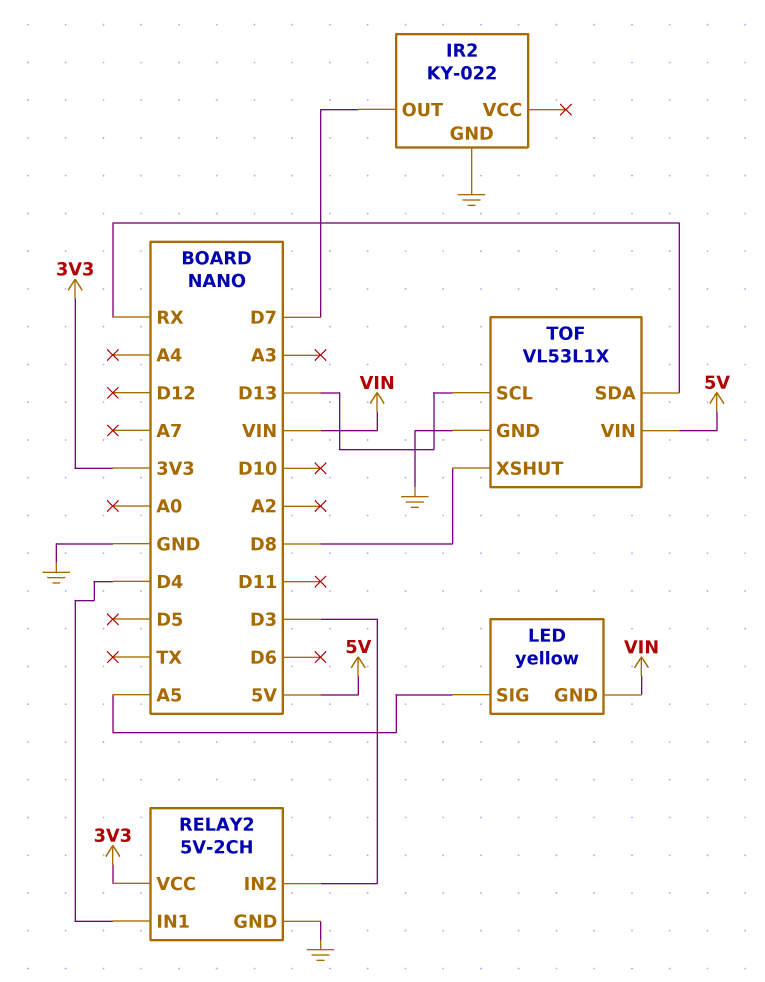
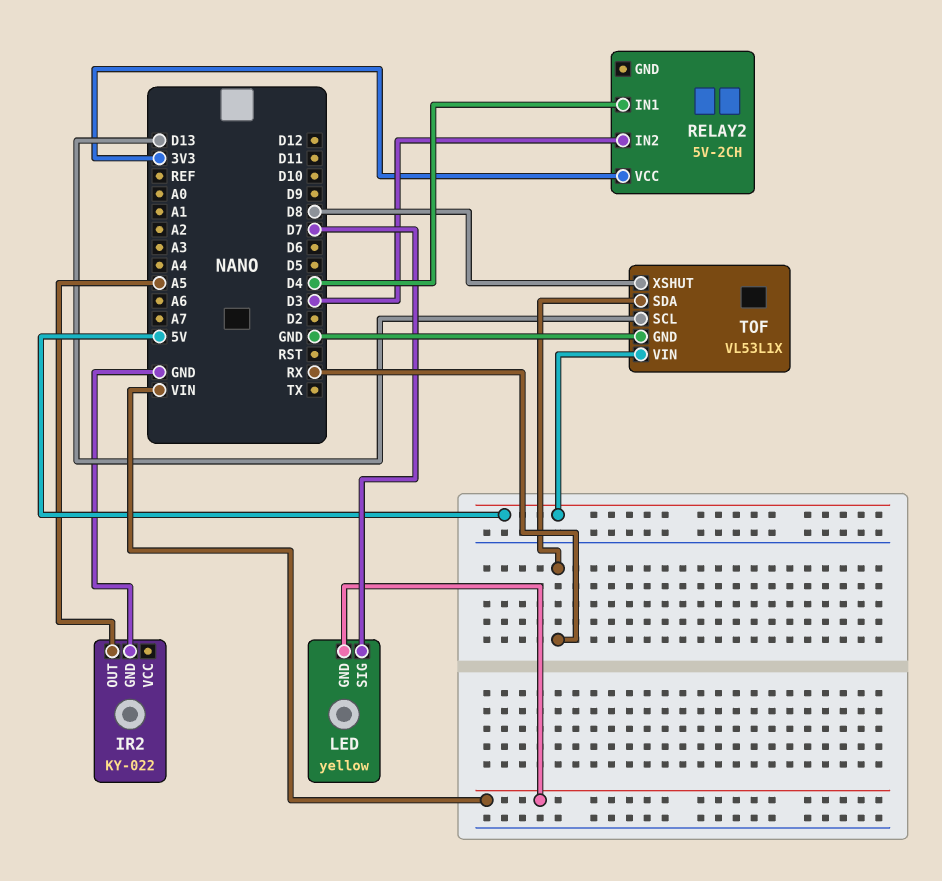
IR2 pin OUT: D7 -> A5
LED pin SIG: A5 -> D7
RELAY2 pin GND: GND -> none

